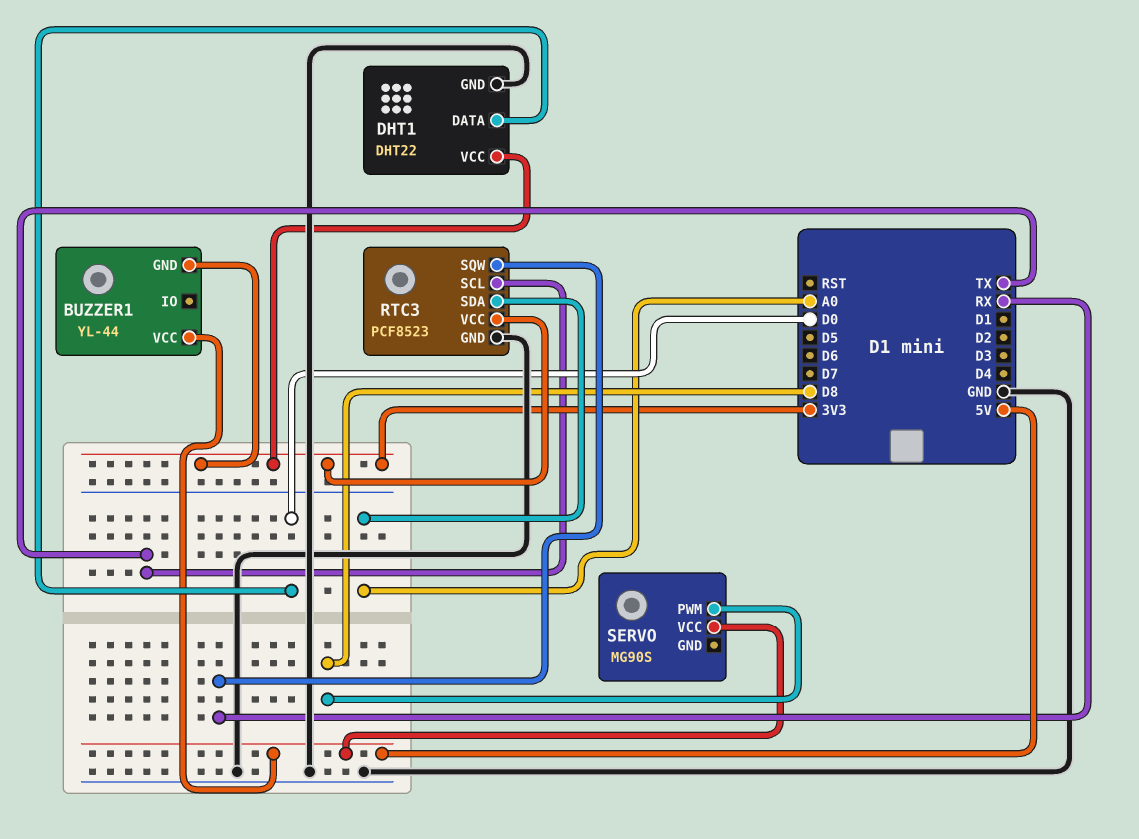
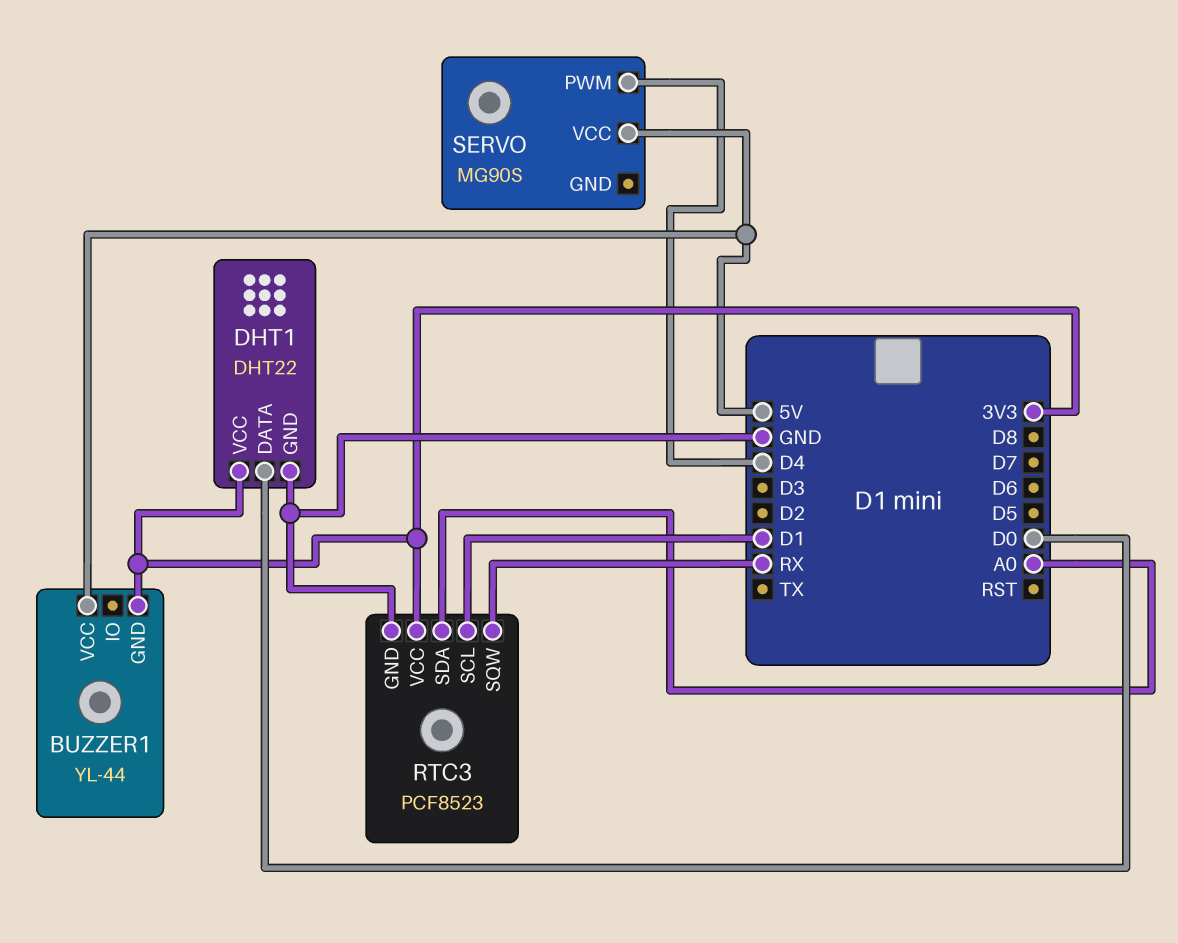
RTC3 pin SCL: TX -> D1
SERVO pin PWM: D8 -> D4

